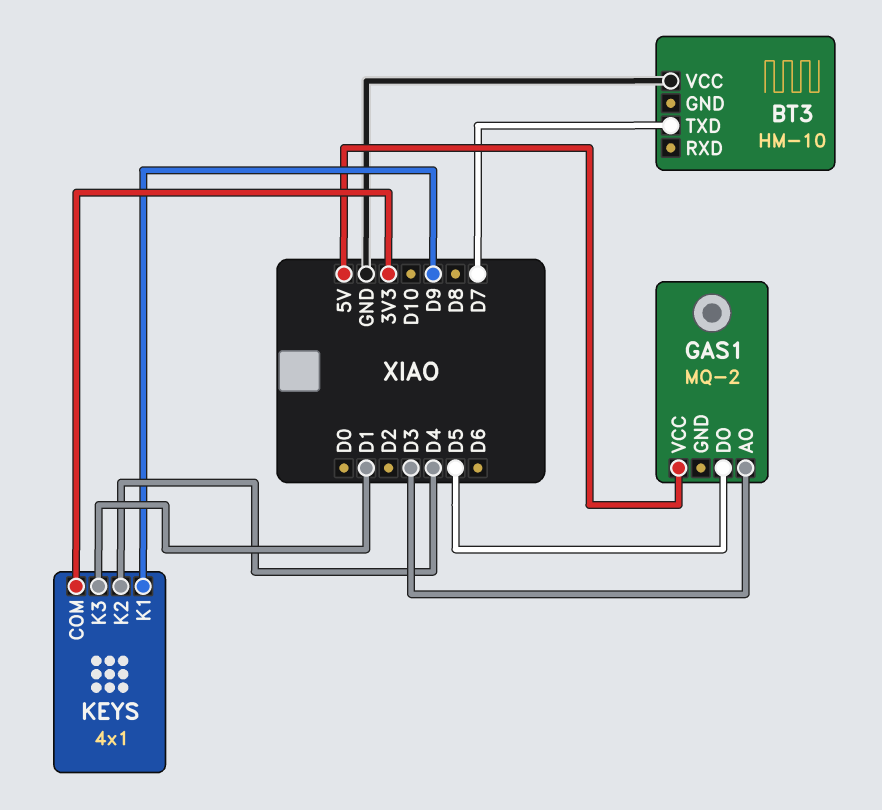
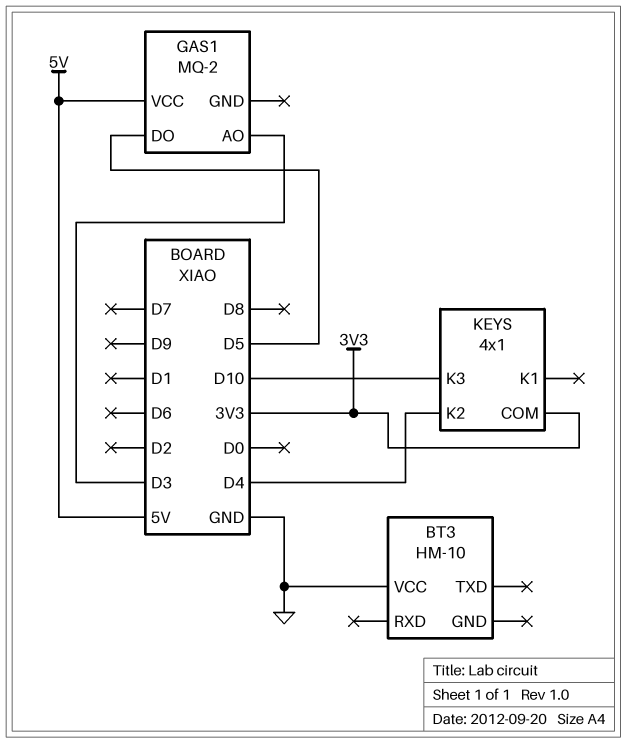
BT3 pin TXD: D7 -> none
KEYS pin K1: D9 -> none
KEYS pin K3: D1 -> D10

